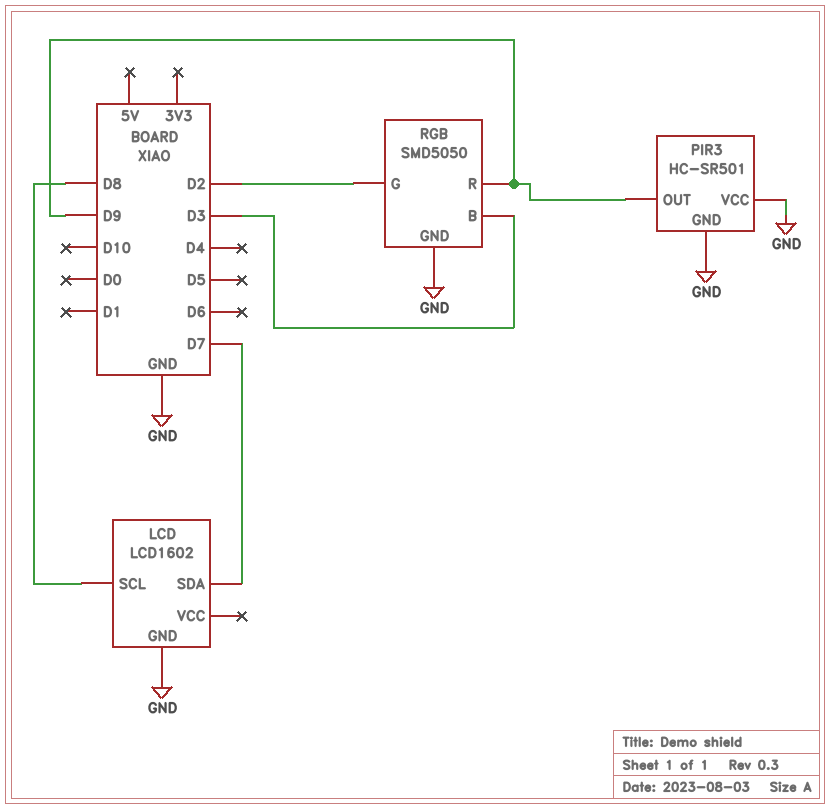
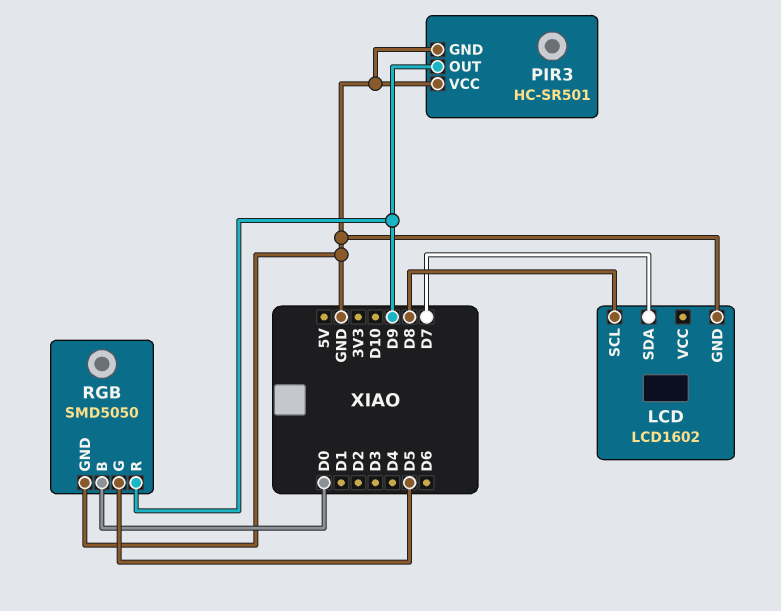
RGB pin B: D3 -> D0
RGB pin G: D2 -> D5

